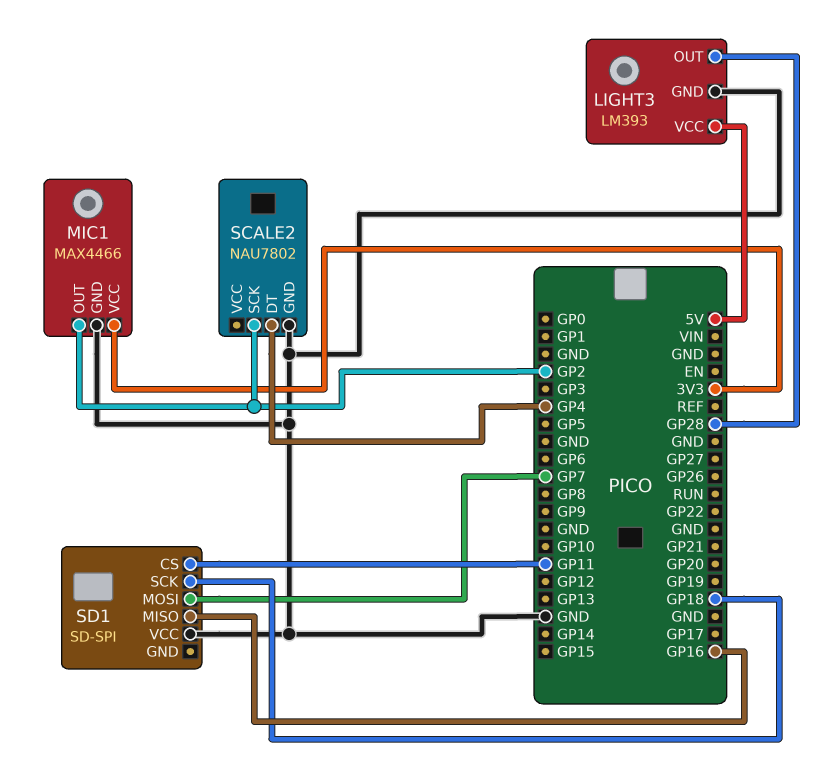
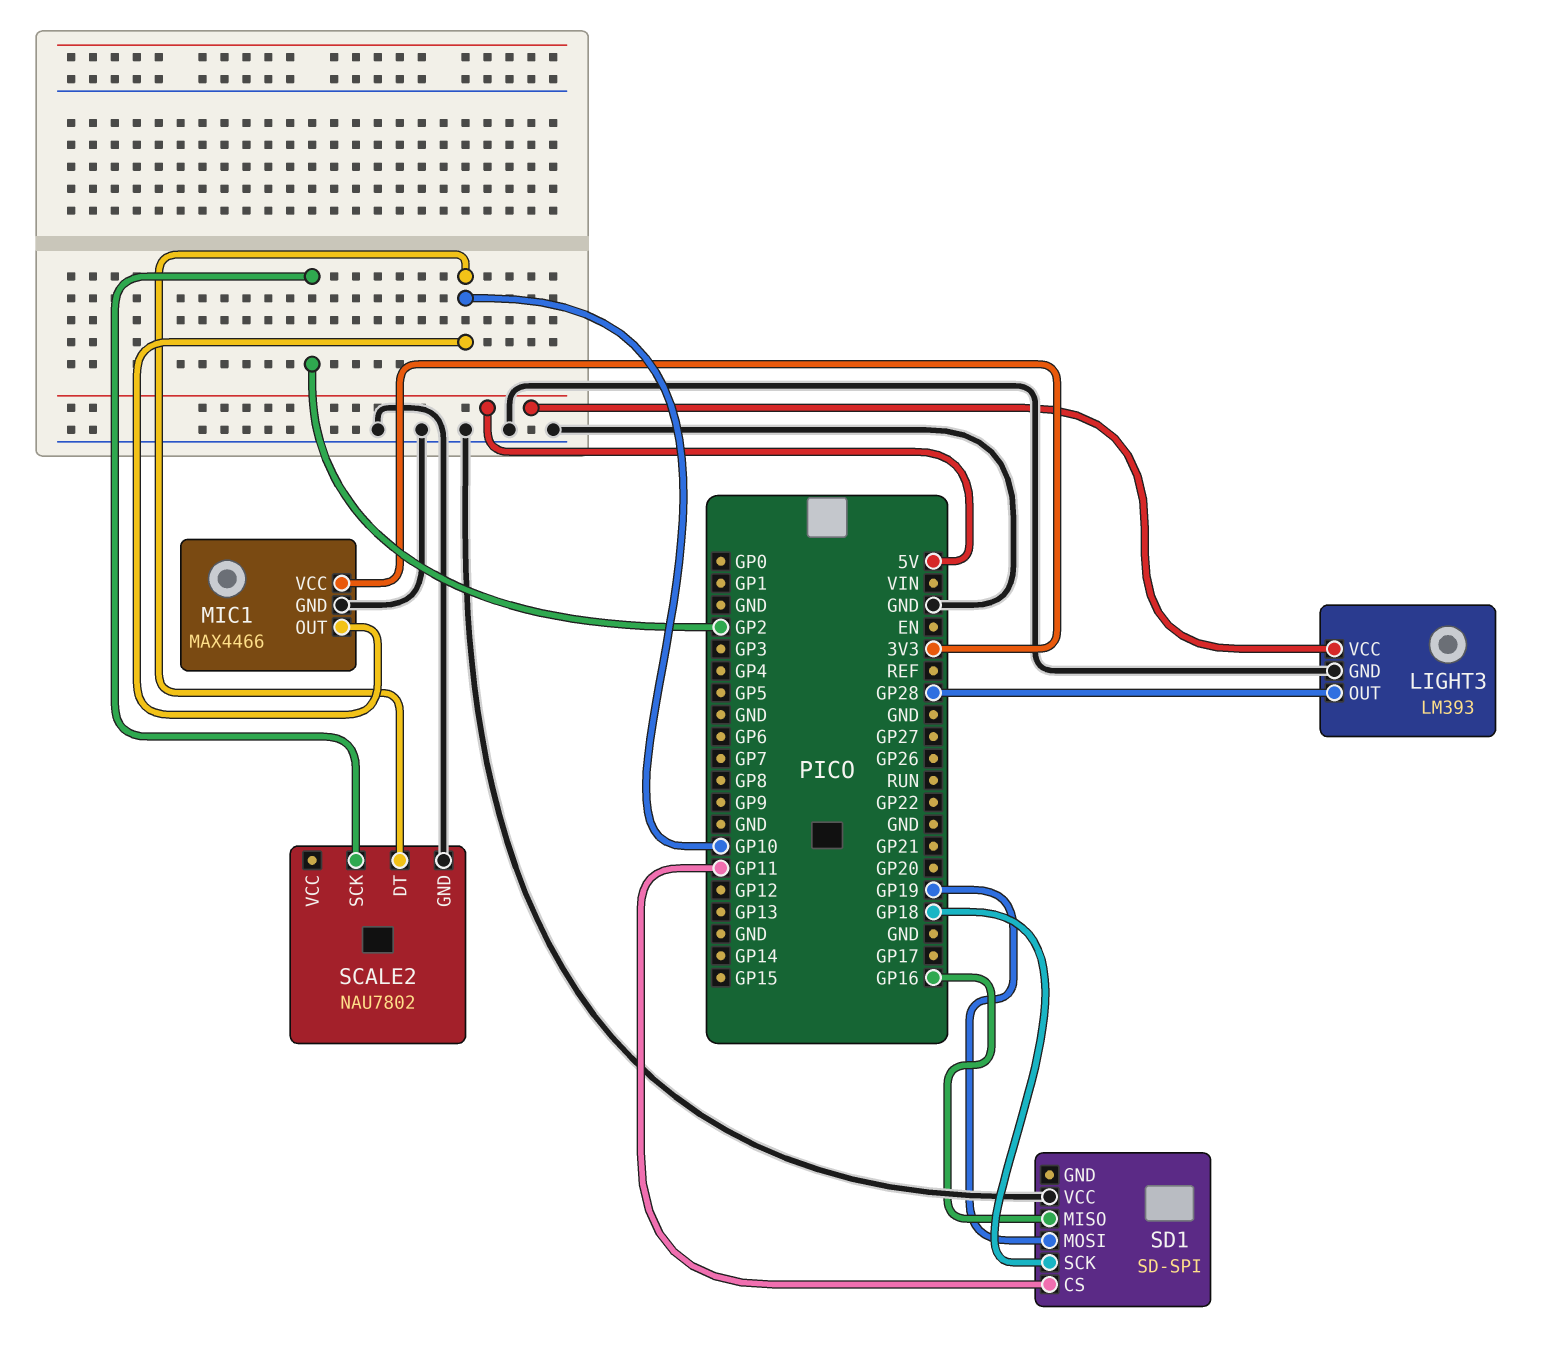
MIC1 pin OUT: GP2 -> GP10
SCALE2 pin DT: GP4 -> GP10
SD1 pin MOSI: GP7 -> GP19

